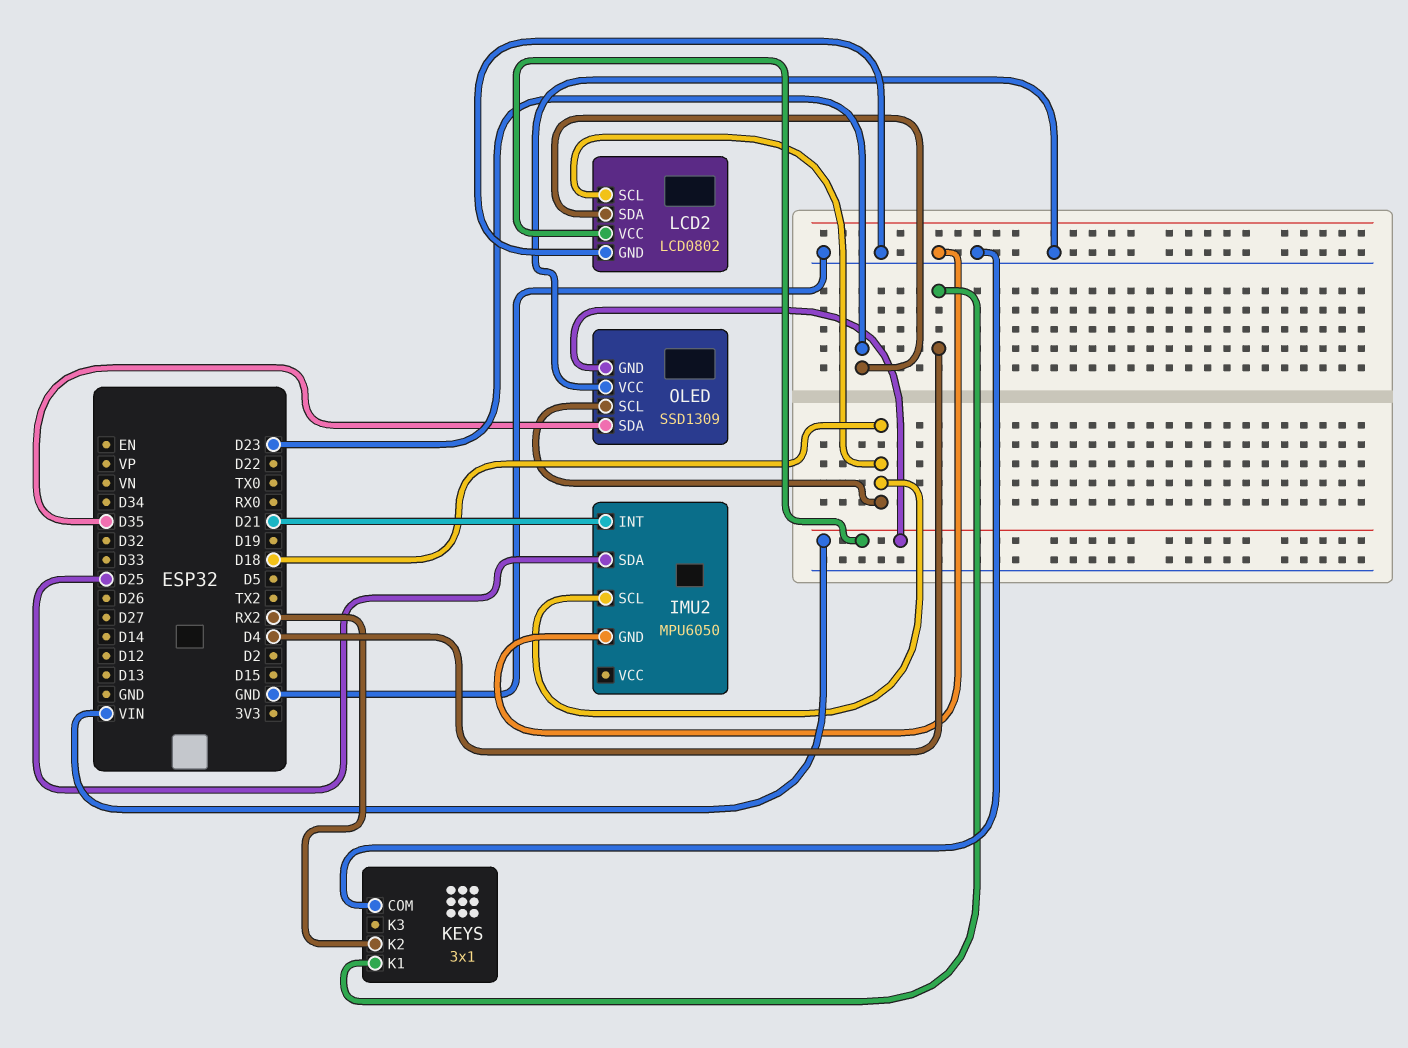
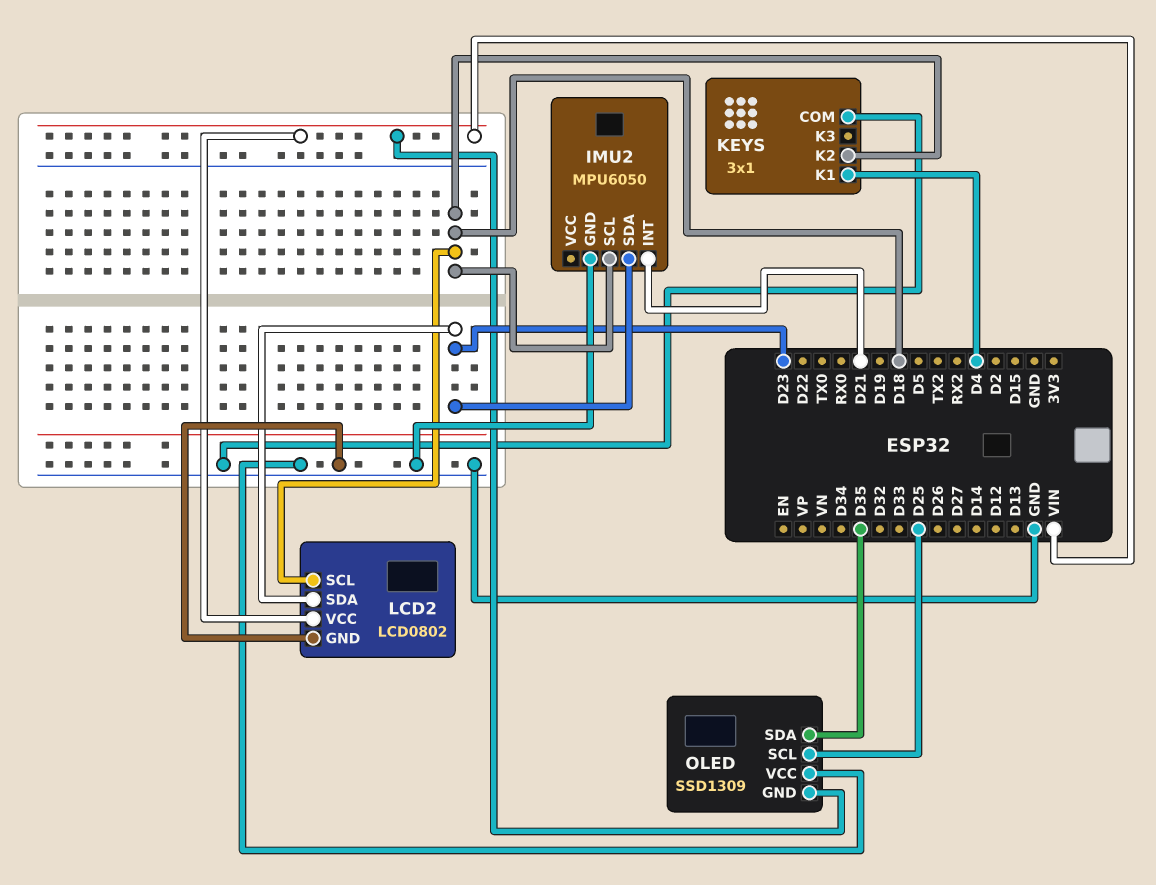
IMU2 pin SDA: D25 -> D23
KEYS pin K2: RX2 -> D18
OLED pin SCL: D18 -> D25

